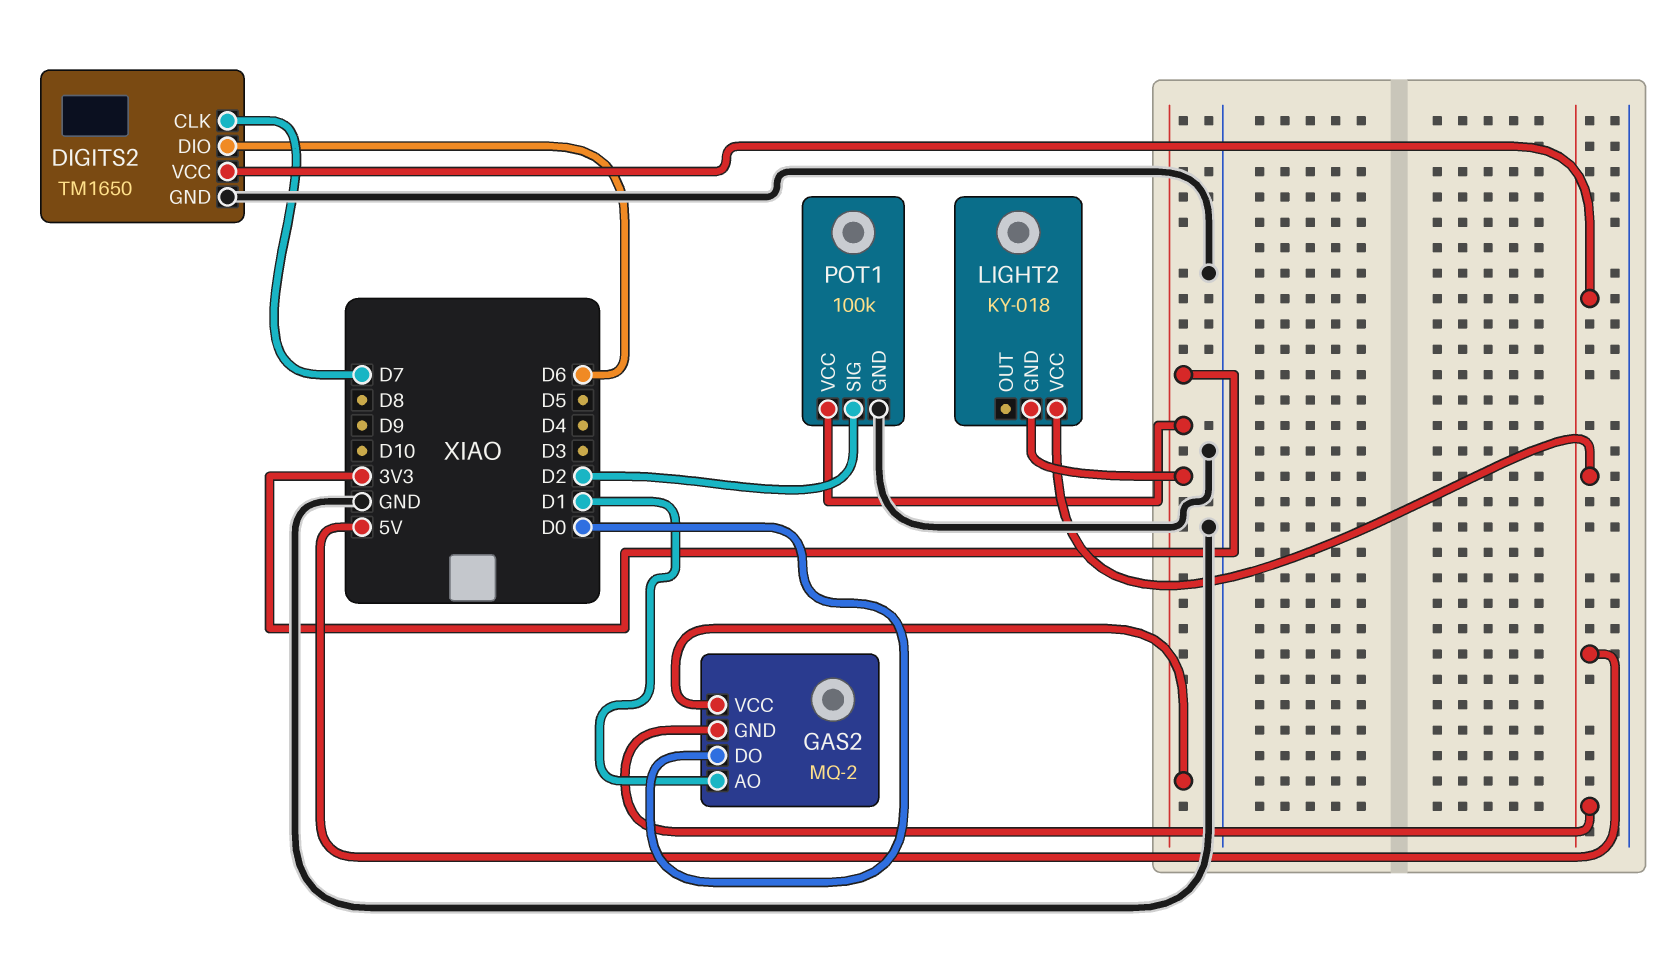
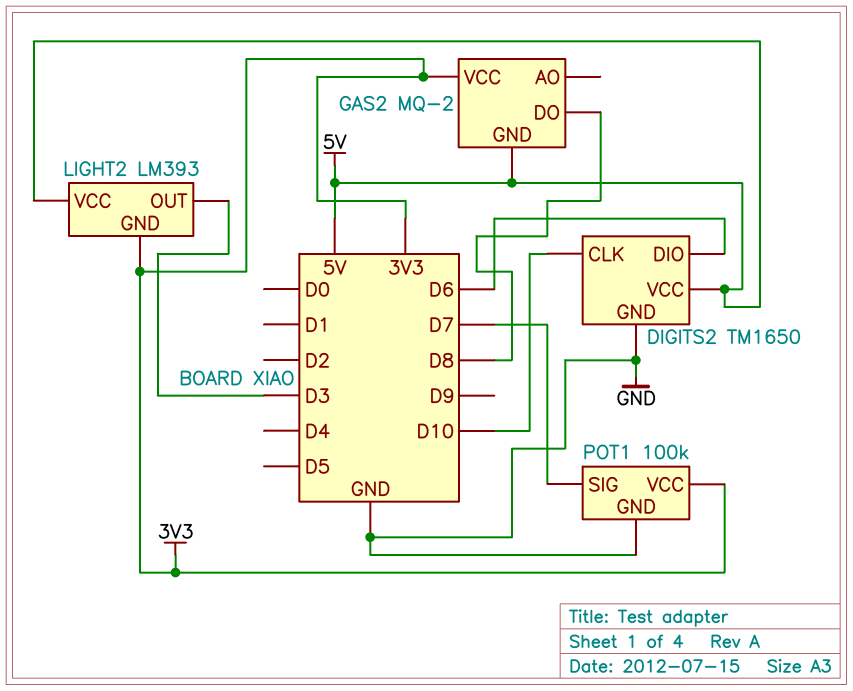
DIGITS2 pin CLK: D7 -> D10
GAS2 pin AO: D1 -> none
GAS2 pin DO: D0 -> D8
LIGHT2: KY-018 -> LM393
LIGHT2 pin OUT: none -> D3
POT1 pin SIG: D2 -> D7

